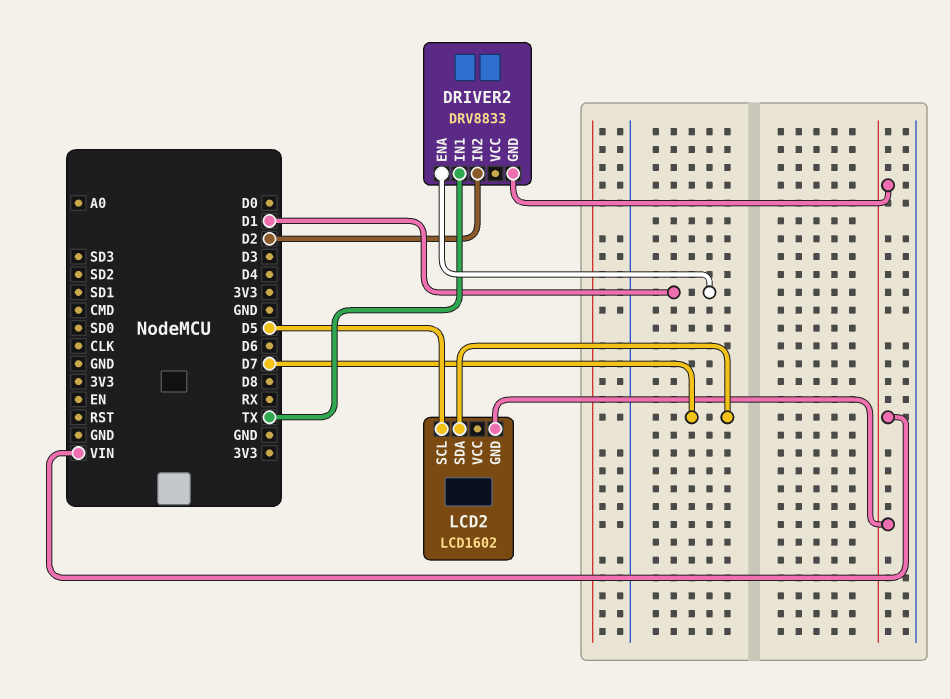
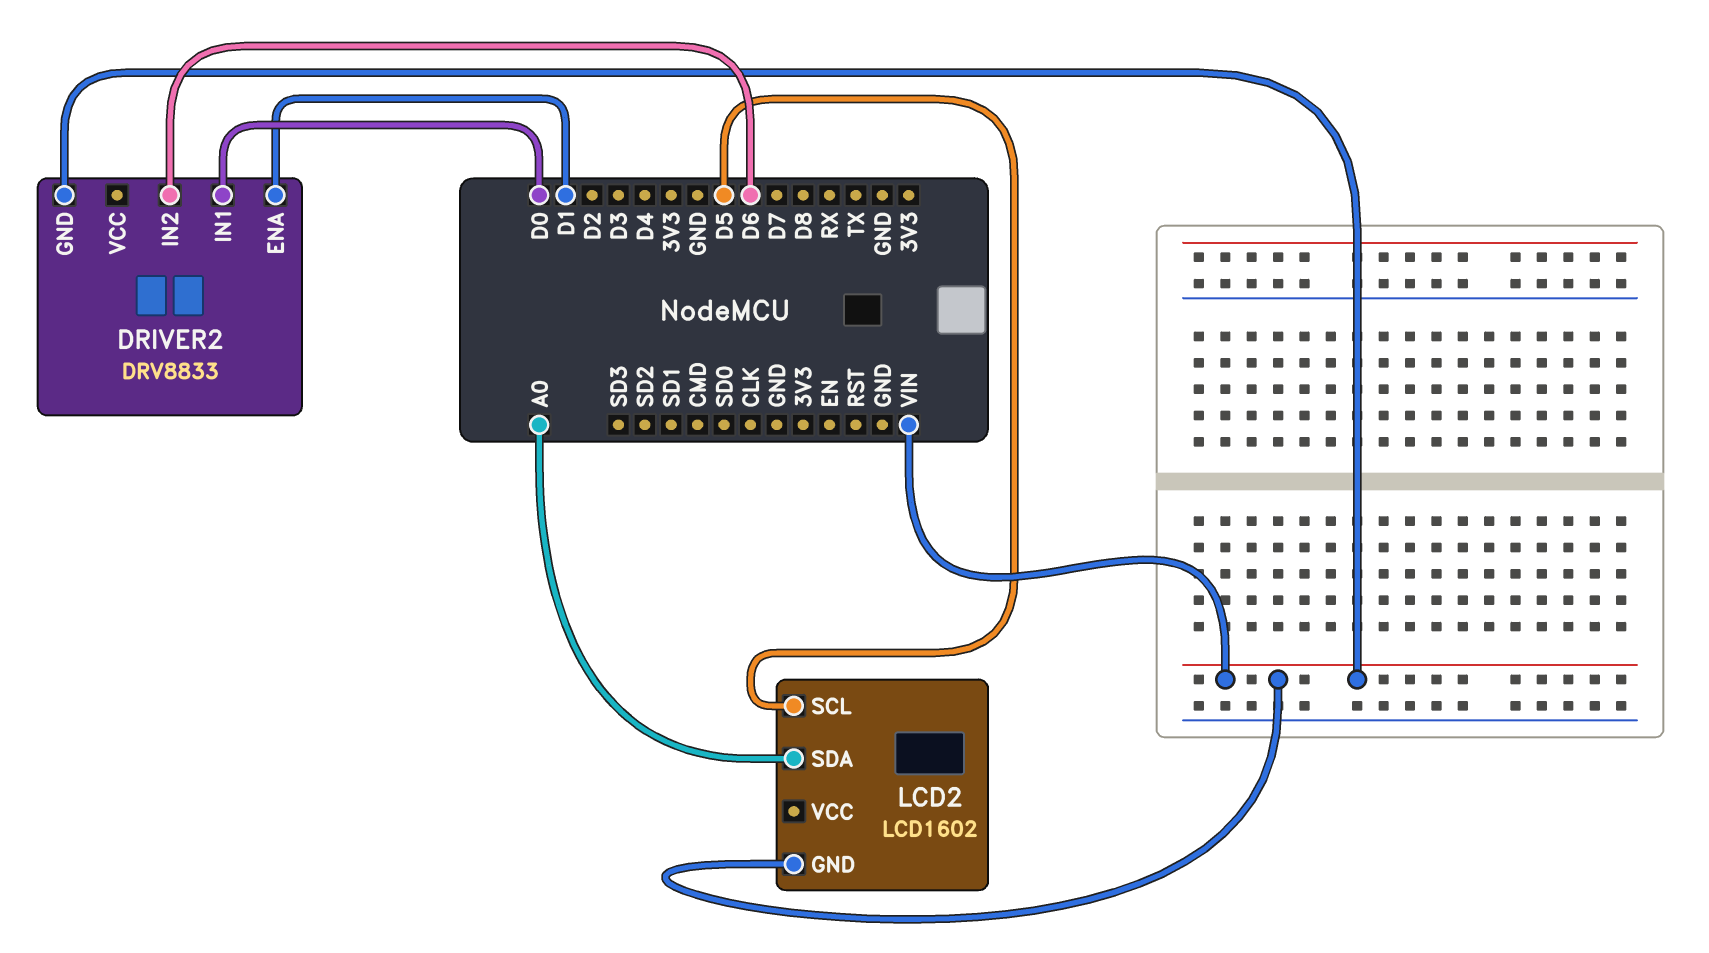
DRIVER2 pin IN1: TX -> D0
DRIVER2 pin IN2: D2 -> D6
LCD2 pin SDA: D7 -> A0

